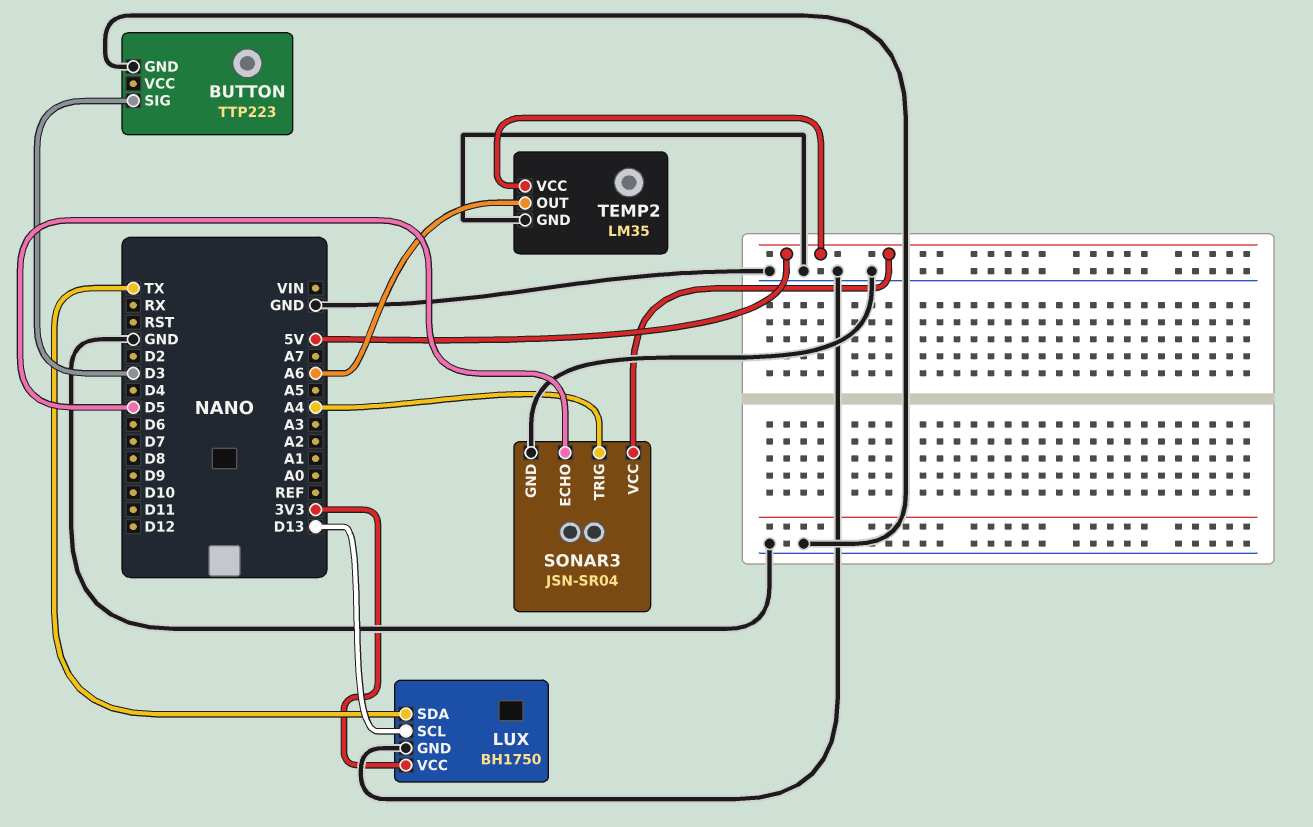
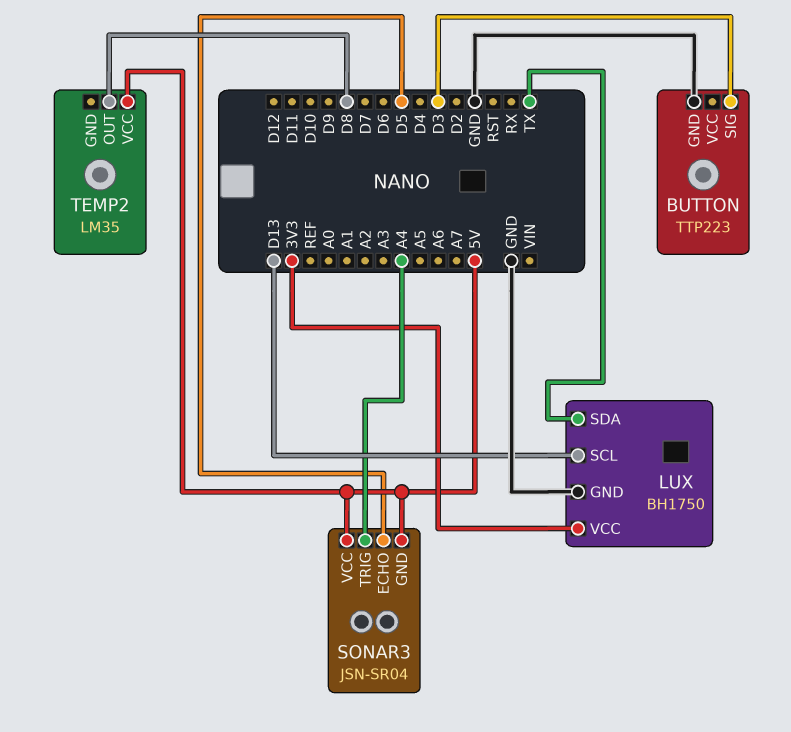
SONAR3 pin GND: GND -> 5V
TEMP2 pin GND: GND -> none
TEMP2 pin OUT: A6 -> D8

